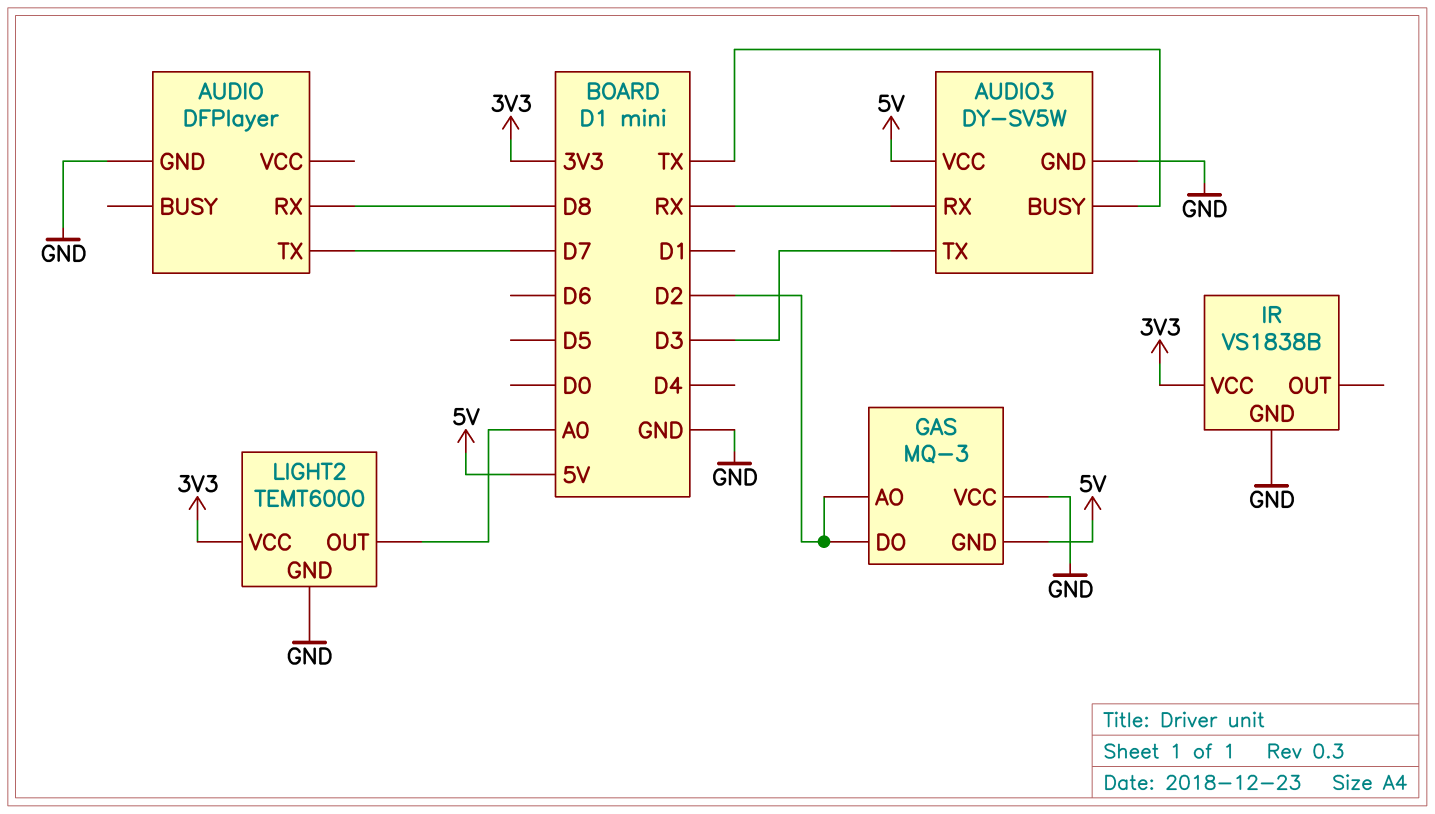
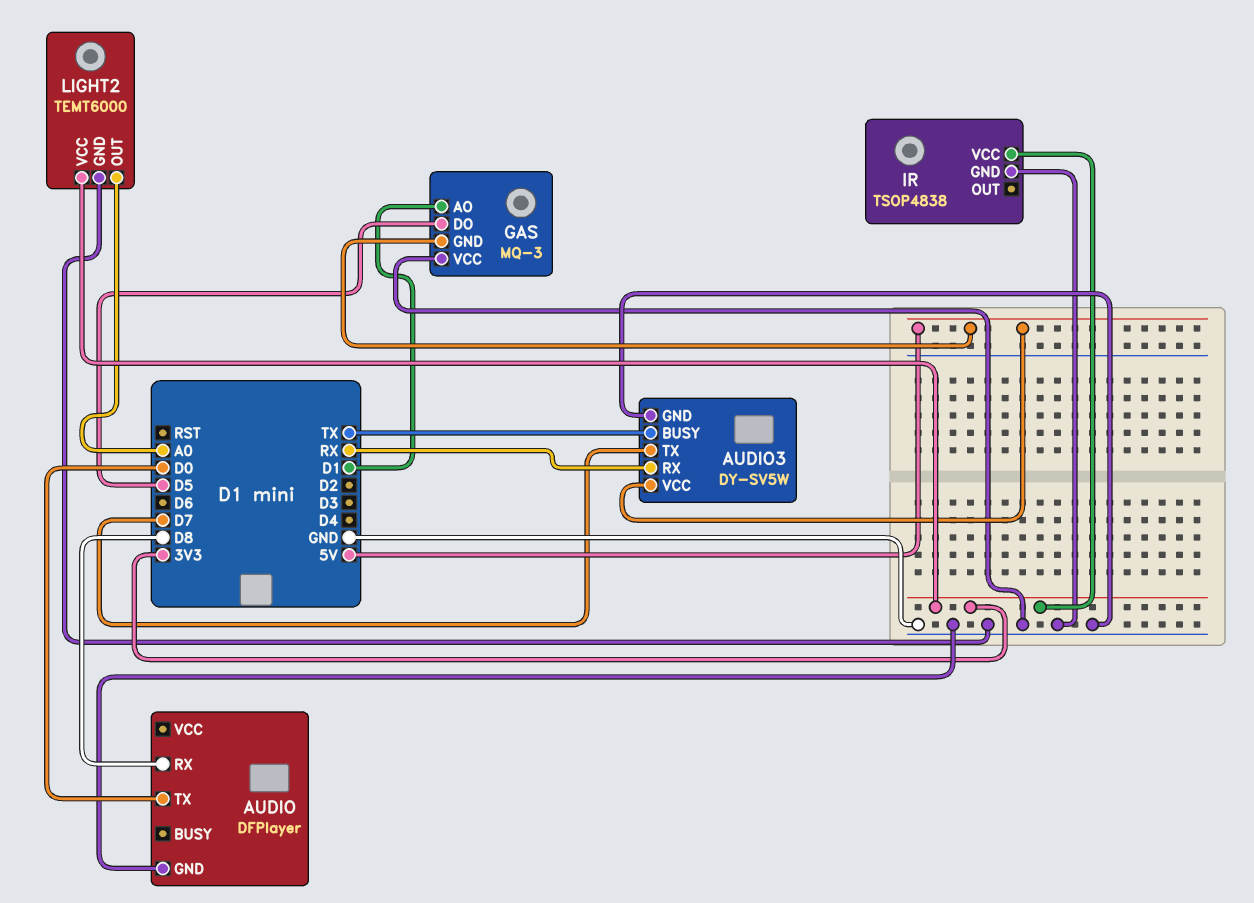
AUDIO pin TX: D7 -> D0
AUDIO3 pin TX: D3 -> D7
GAS pin AO: D2 -> D1
GAS pin DO: D2 -> D5
IR: VS1838B -> TSOP4838

